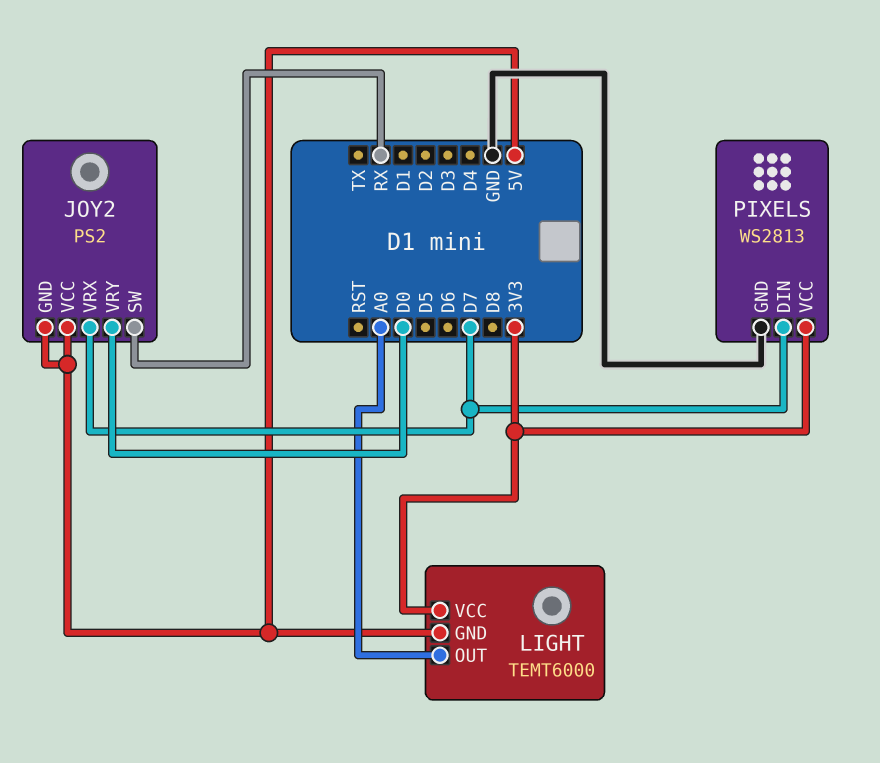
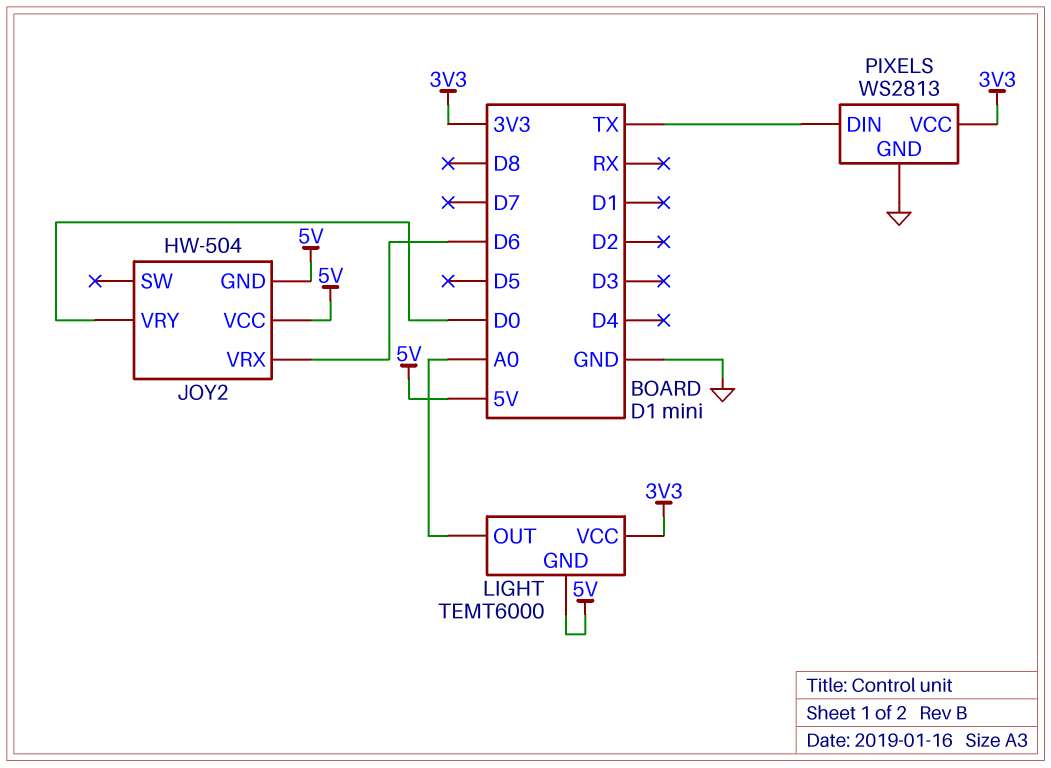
JOY2: PS2 -> HW-504
JOY2 pin SW: RX -> none
JOY2 pin VRX: D7 -> D6
PIXELS pin DIN: D7 -> TX

